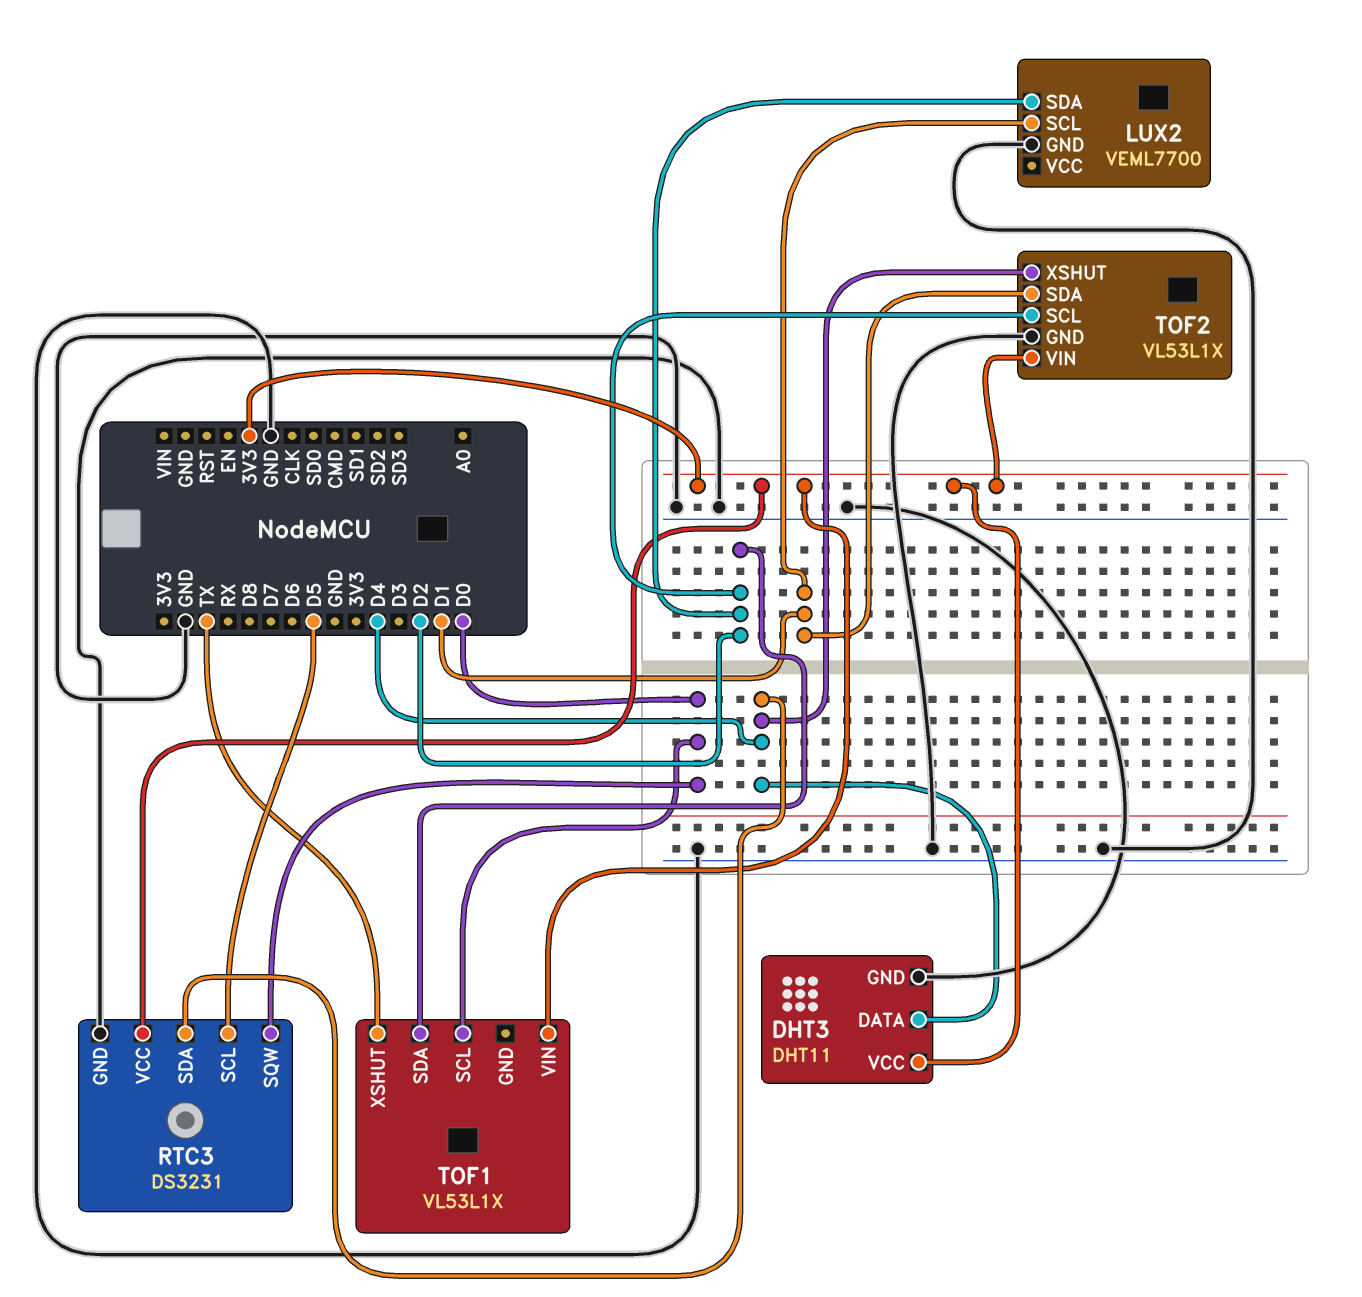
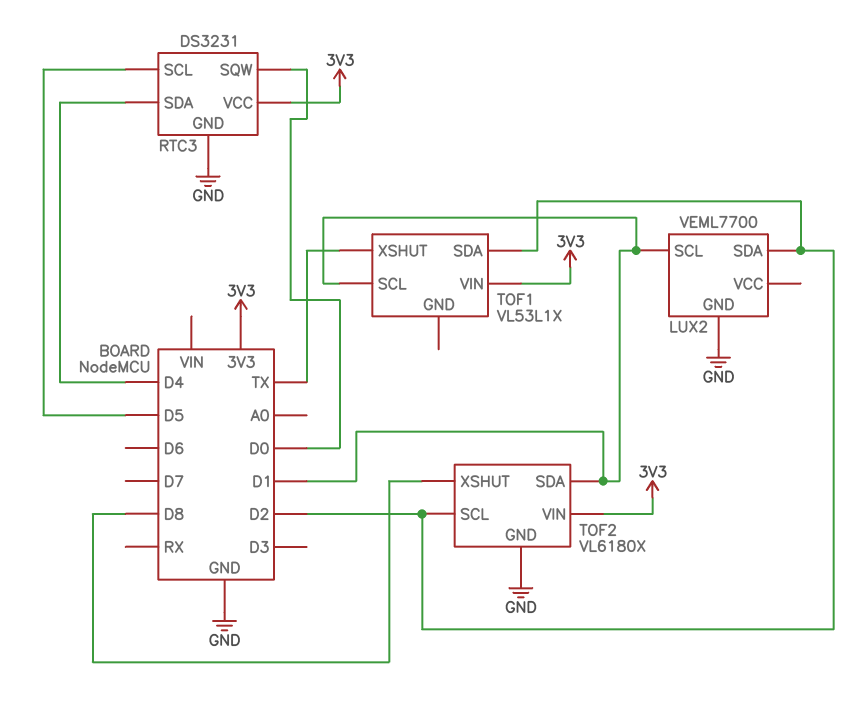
DHT3: DHT11 -> none
DHT3 pin DATA: D4 -> none
DHT3 pin GND: GND -> none
DHT3 pin VCC: 3V3 -> none
TOF1 pin SCL: D0 -> D1
TOF2: VL53L1X -> VL6180X
TOF2 pin XSHUT: D4 -> D8

